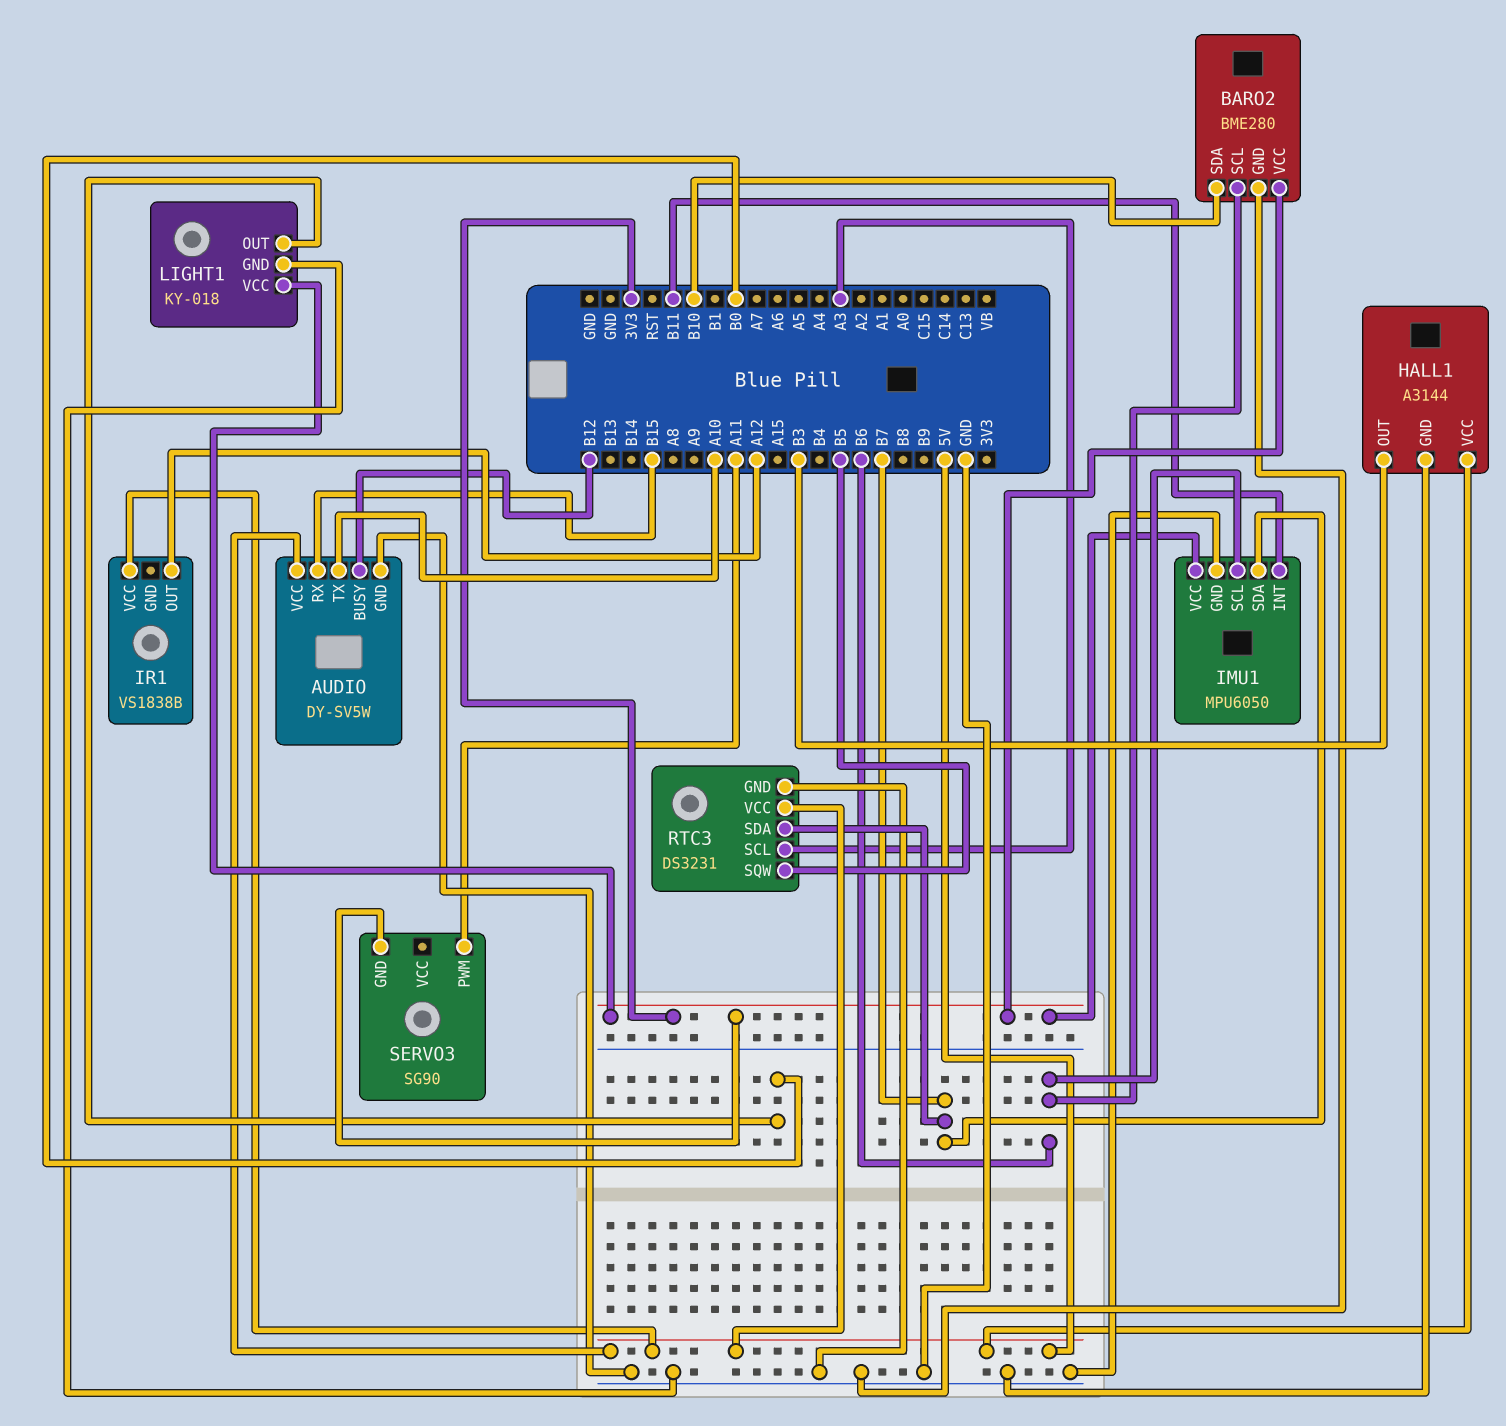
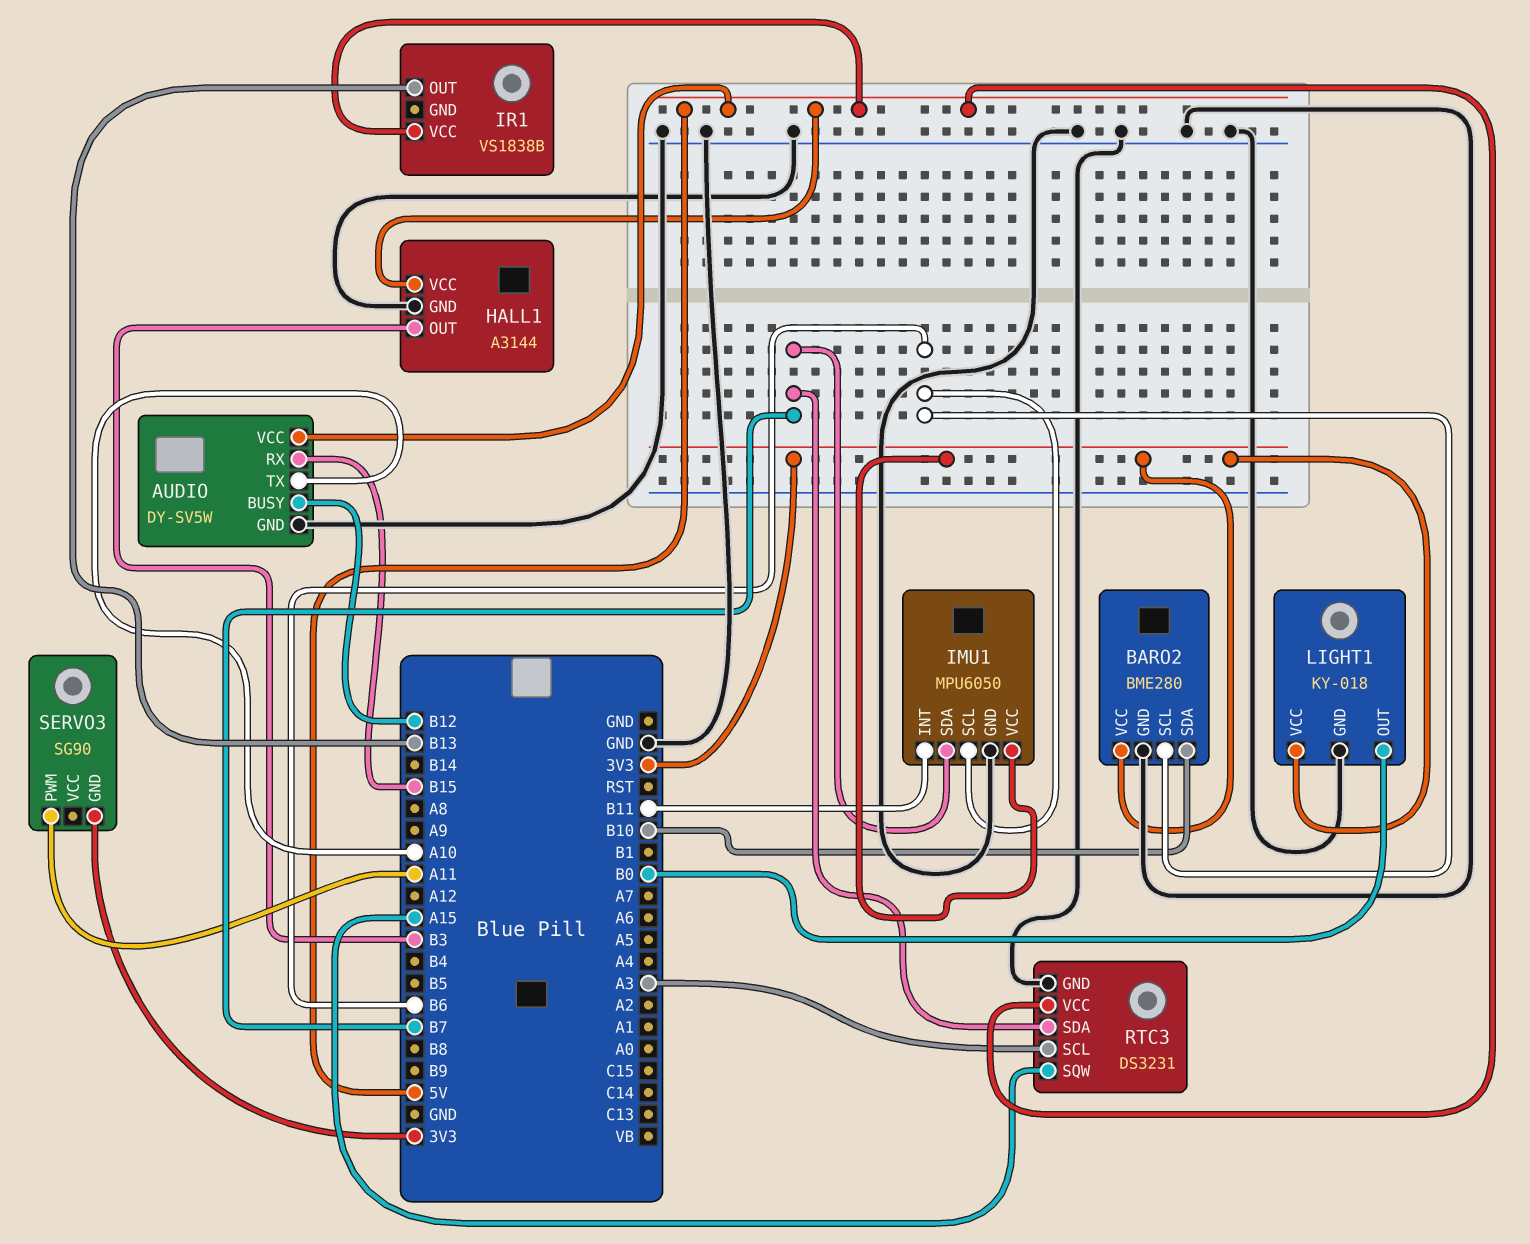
IR1 pin OUT: A12 -> B13
RTC3 pin SQW: B5 -> A15

